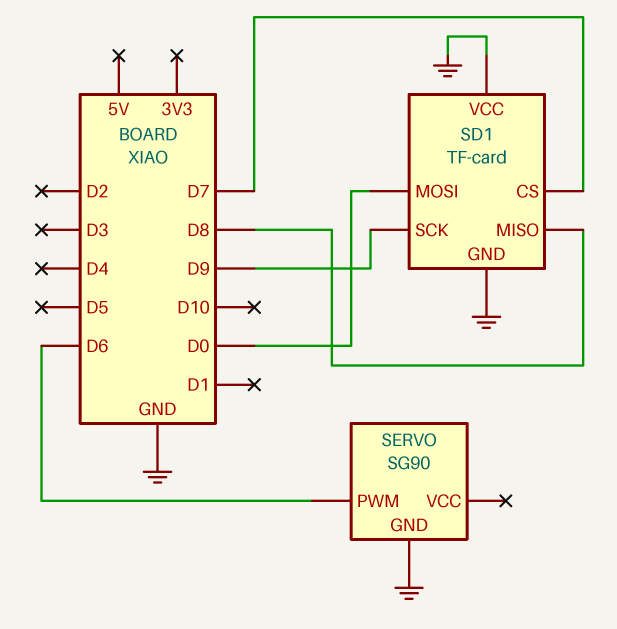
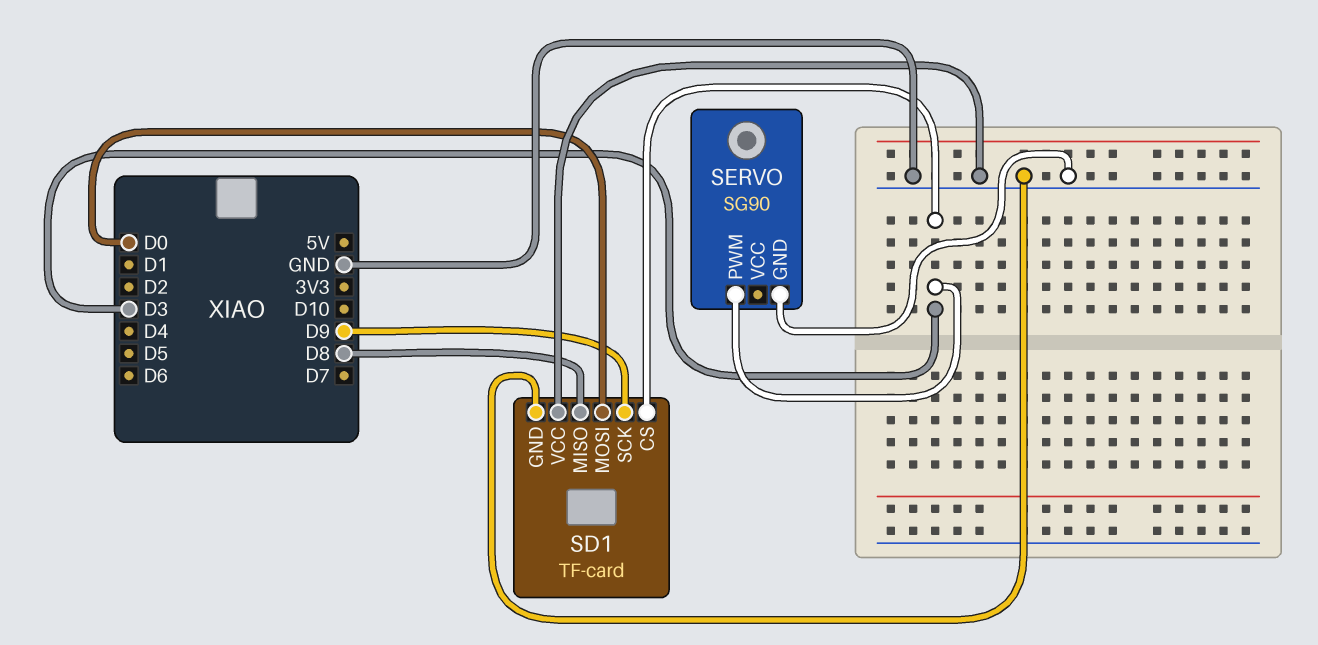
SD1 pin CS: D7 -> D3
SERVO pin PWM: D6 -> D3

